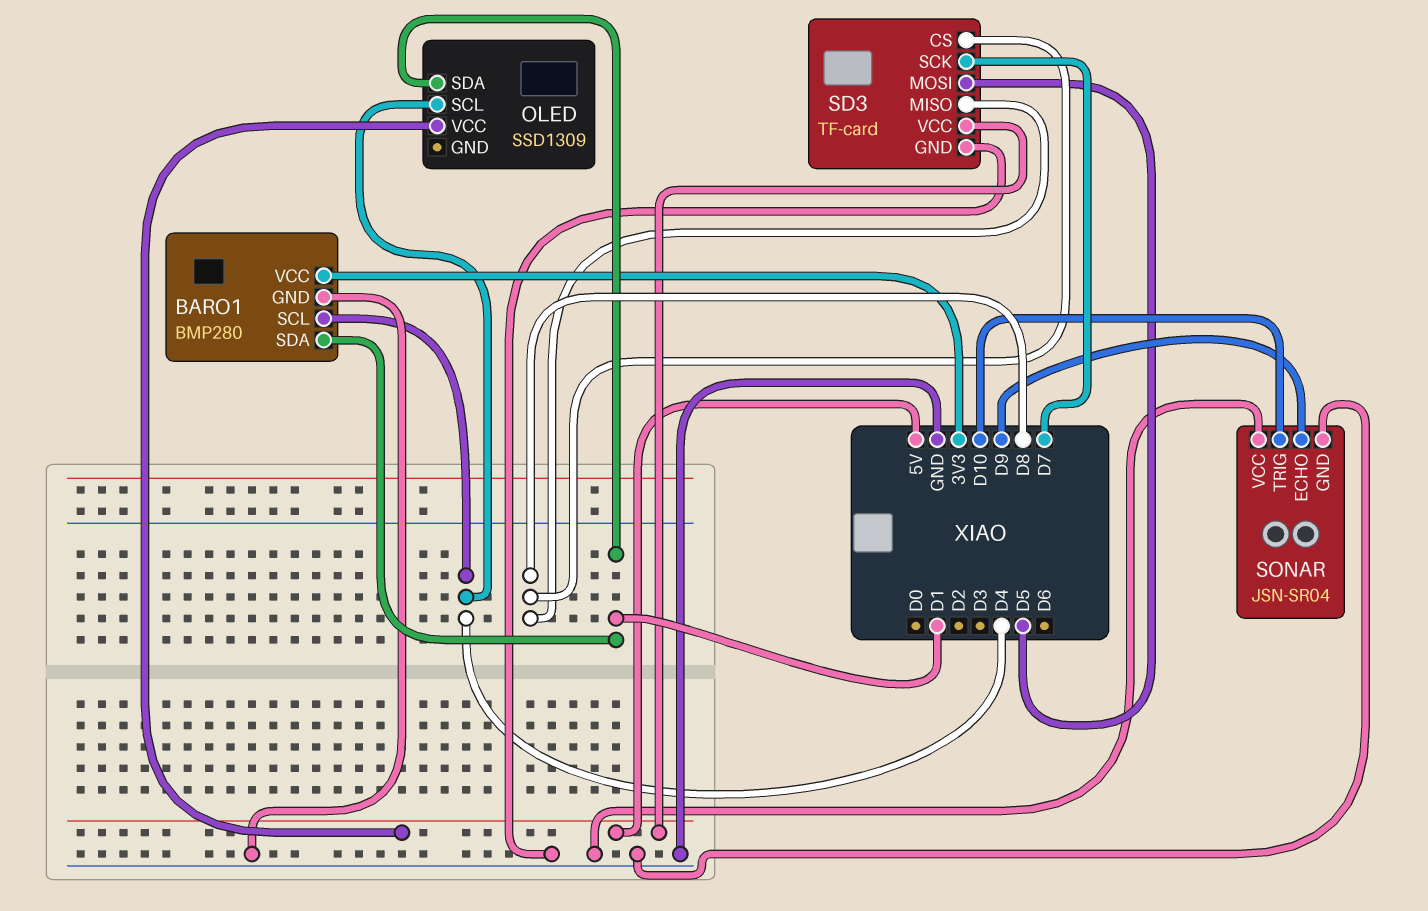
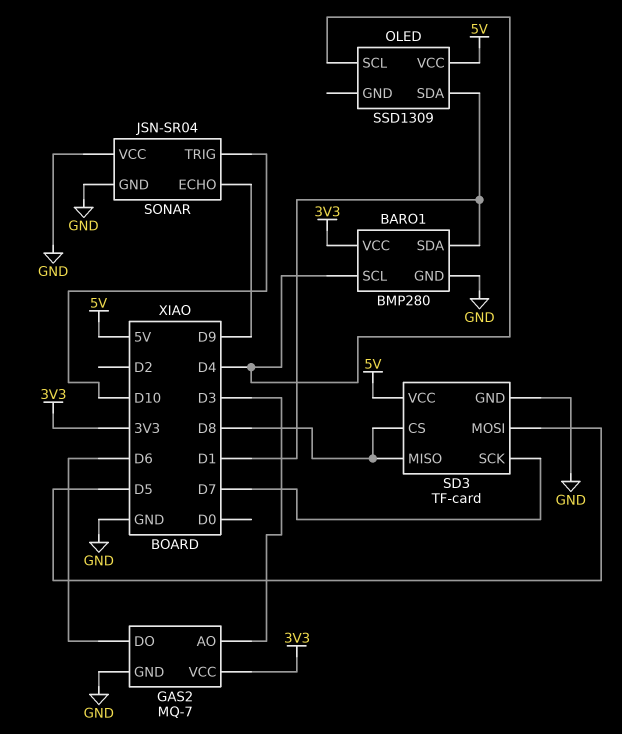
GAS2: none -> MQ-7
GAS2 pin AO: none -> D3
GAS2 pin DO: none -> D6
GAS2 pin GND: none -> GND
GAS2 pin VCC: none -> 3V3

